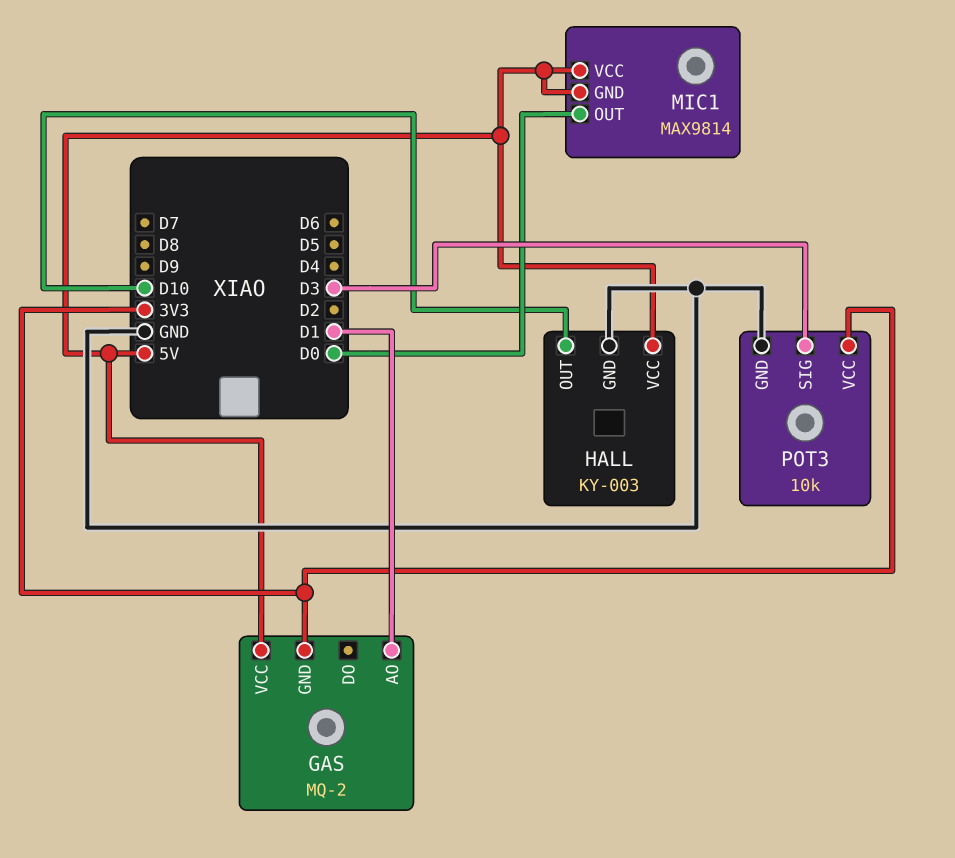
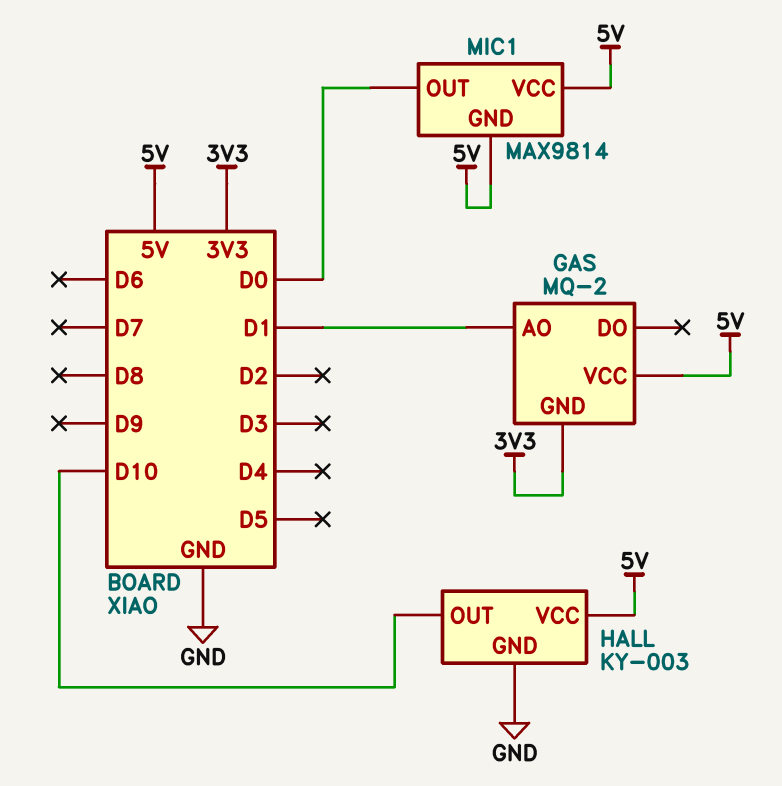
POT3: 10k -> none
POT3 pin GND: GND -> none
POT3 pin SIG: D3 -> none
POT3 pin VCC: 3V3 -> none

